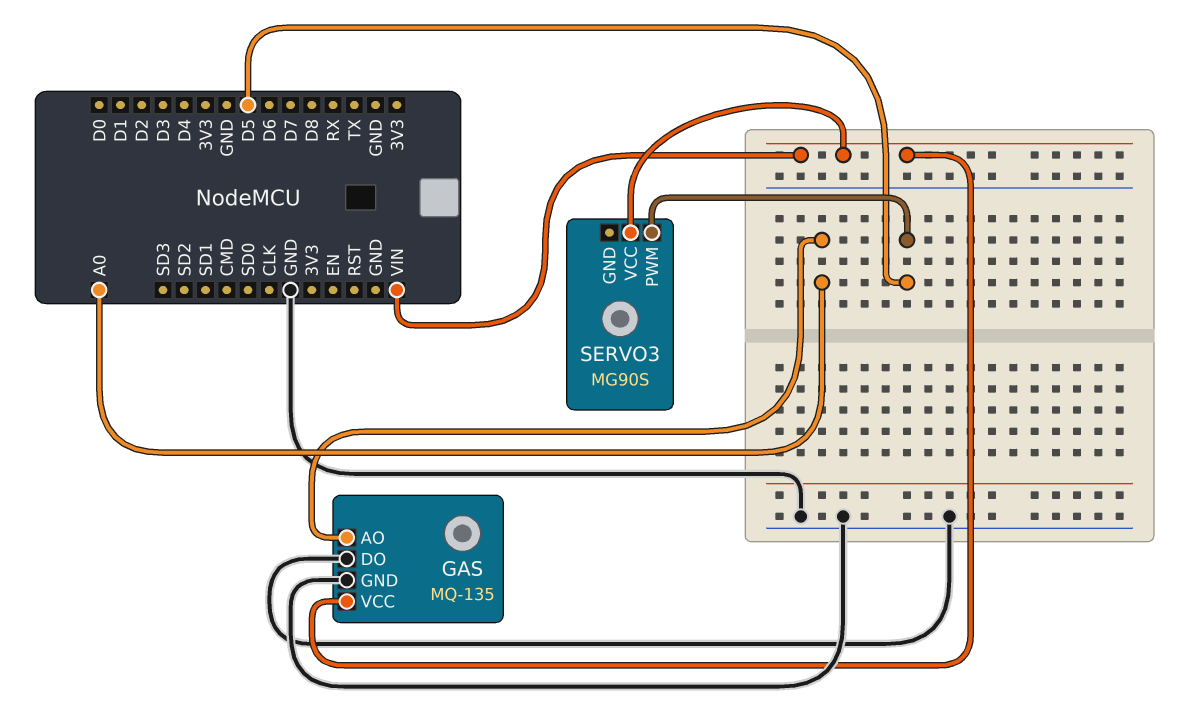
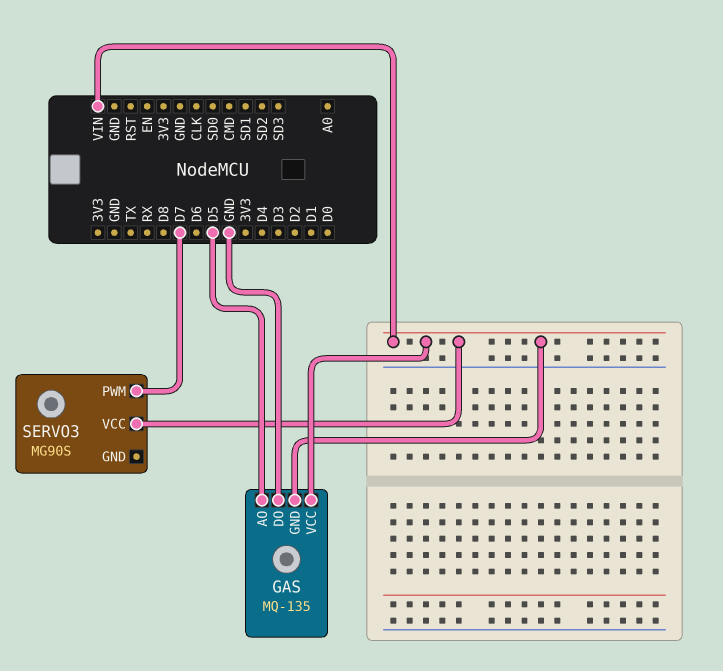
GAS pin AO: A0 -> D5
GAS pin GND: GND -> VIN
SERVO3 pin PWM: D5 -> D7

